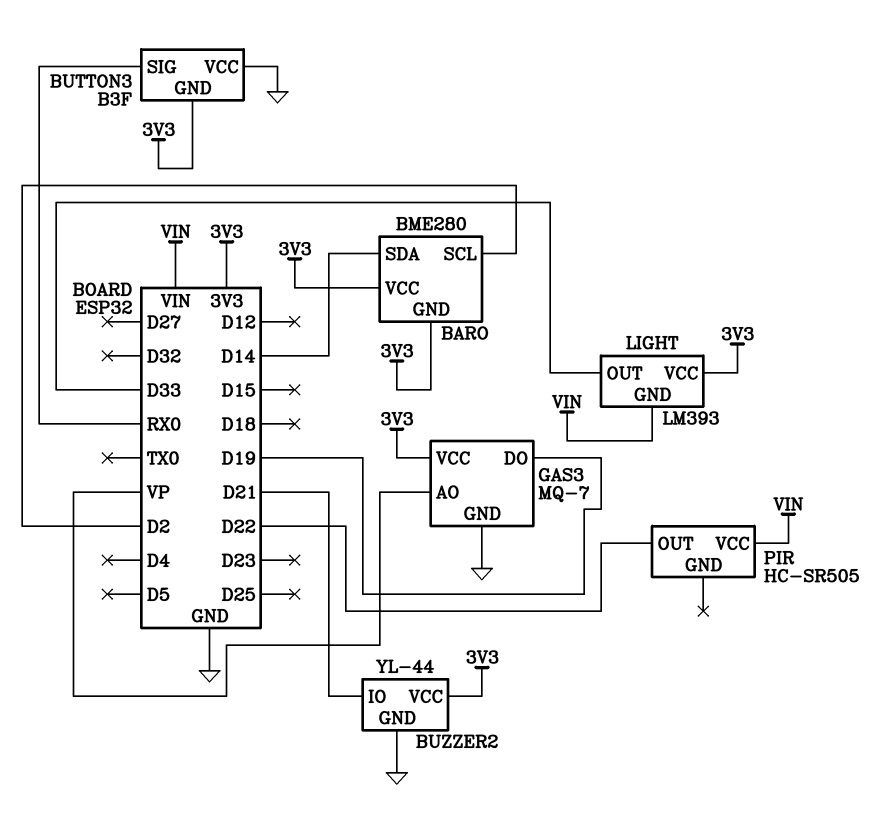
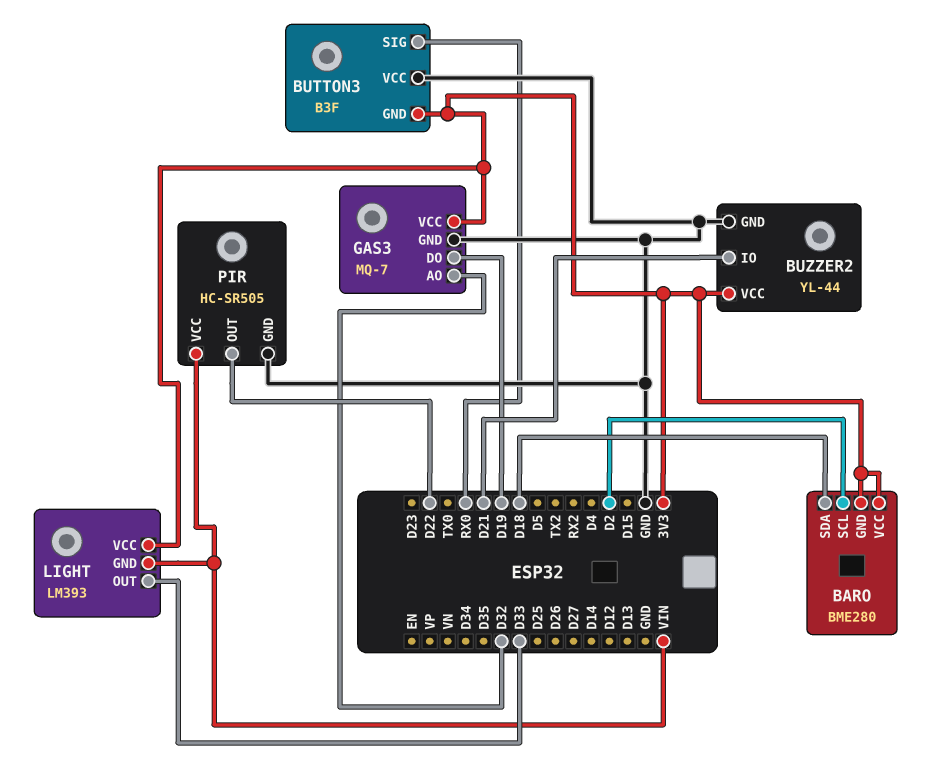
BARO pin SDA: D14 -> D18
GAS3 pin AO: VP -> D32
PIR pin GND: none -> GND

